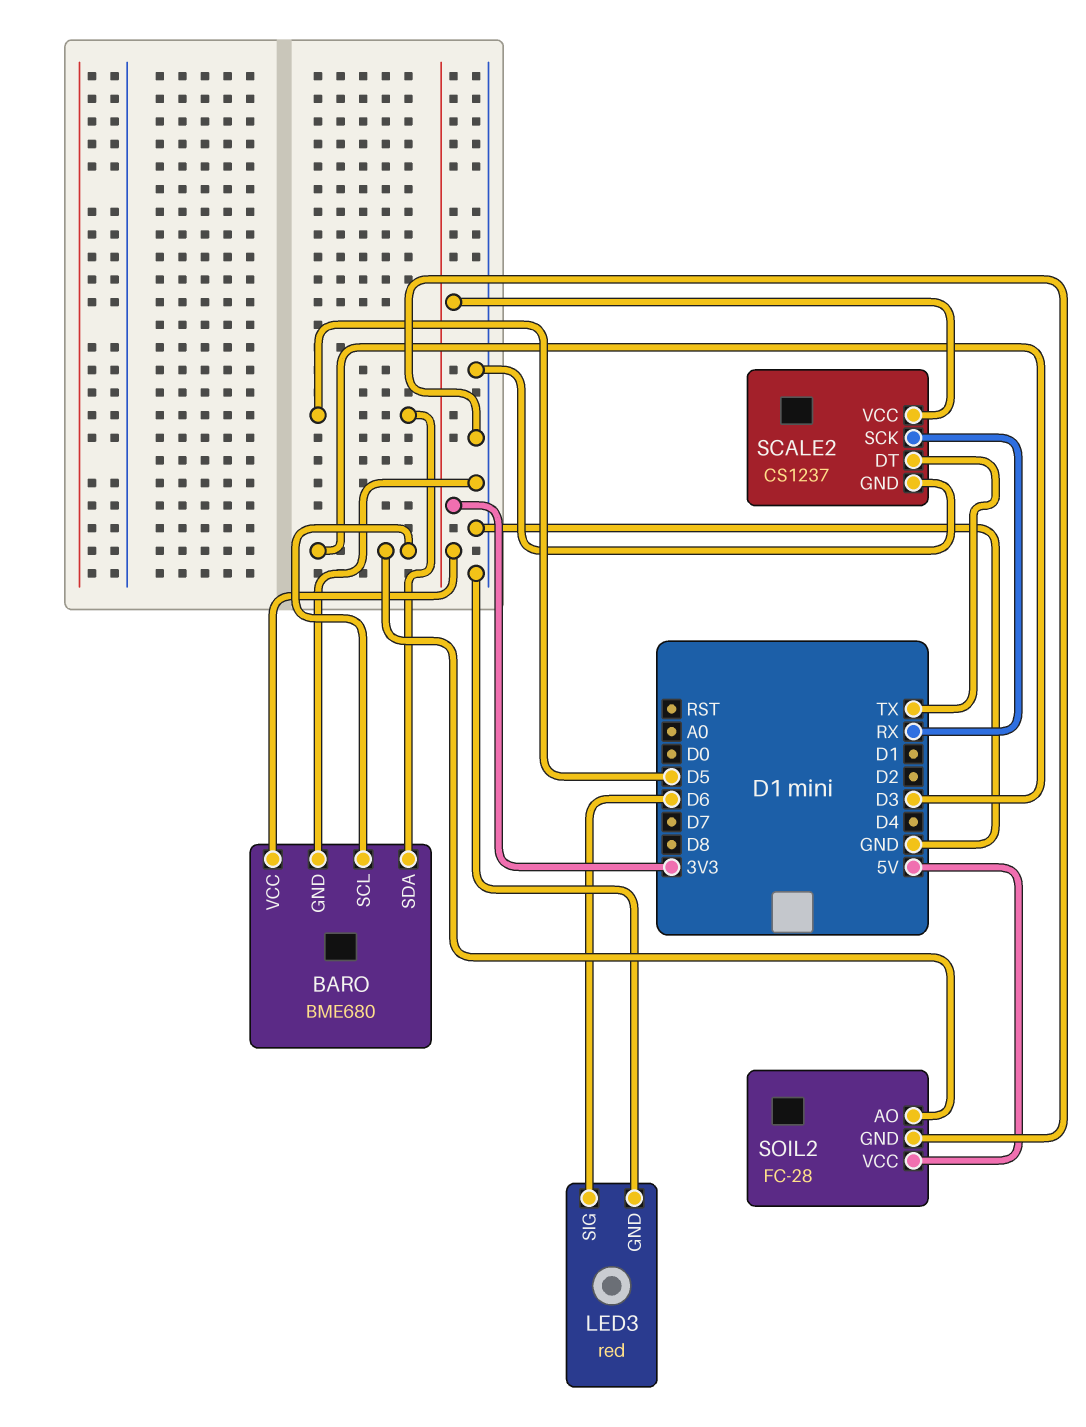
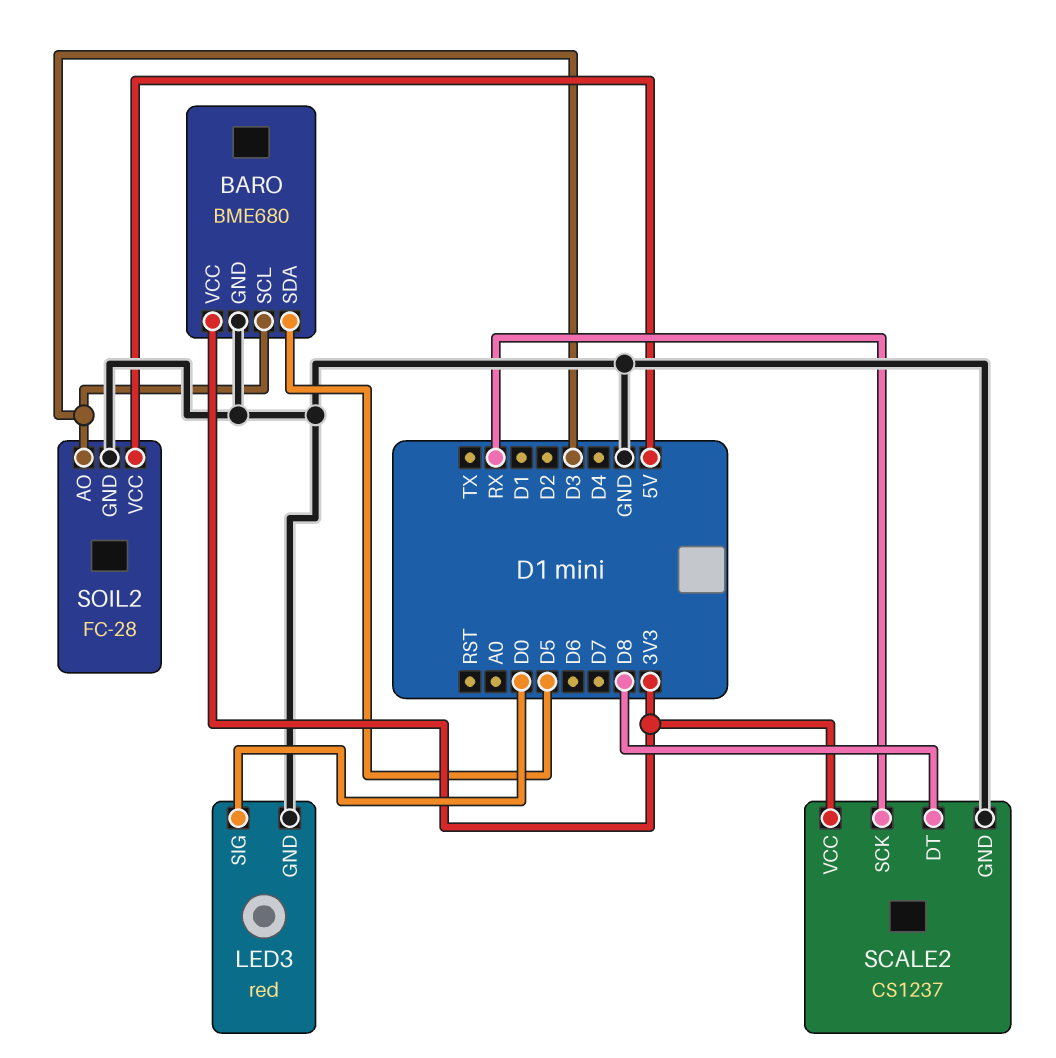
LED3 pin SIG: D6 -> D0
SCALE2 pin DT: TX -> D8

